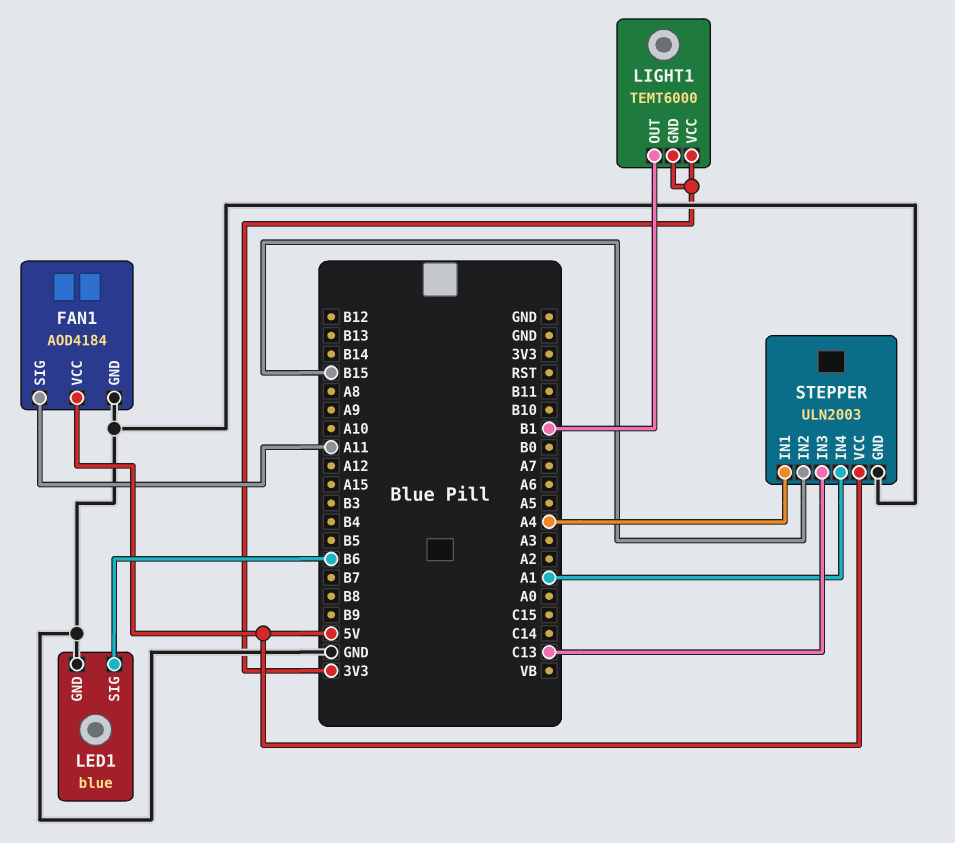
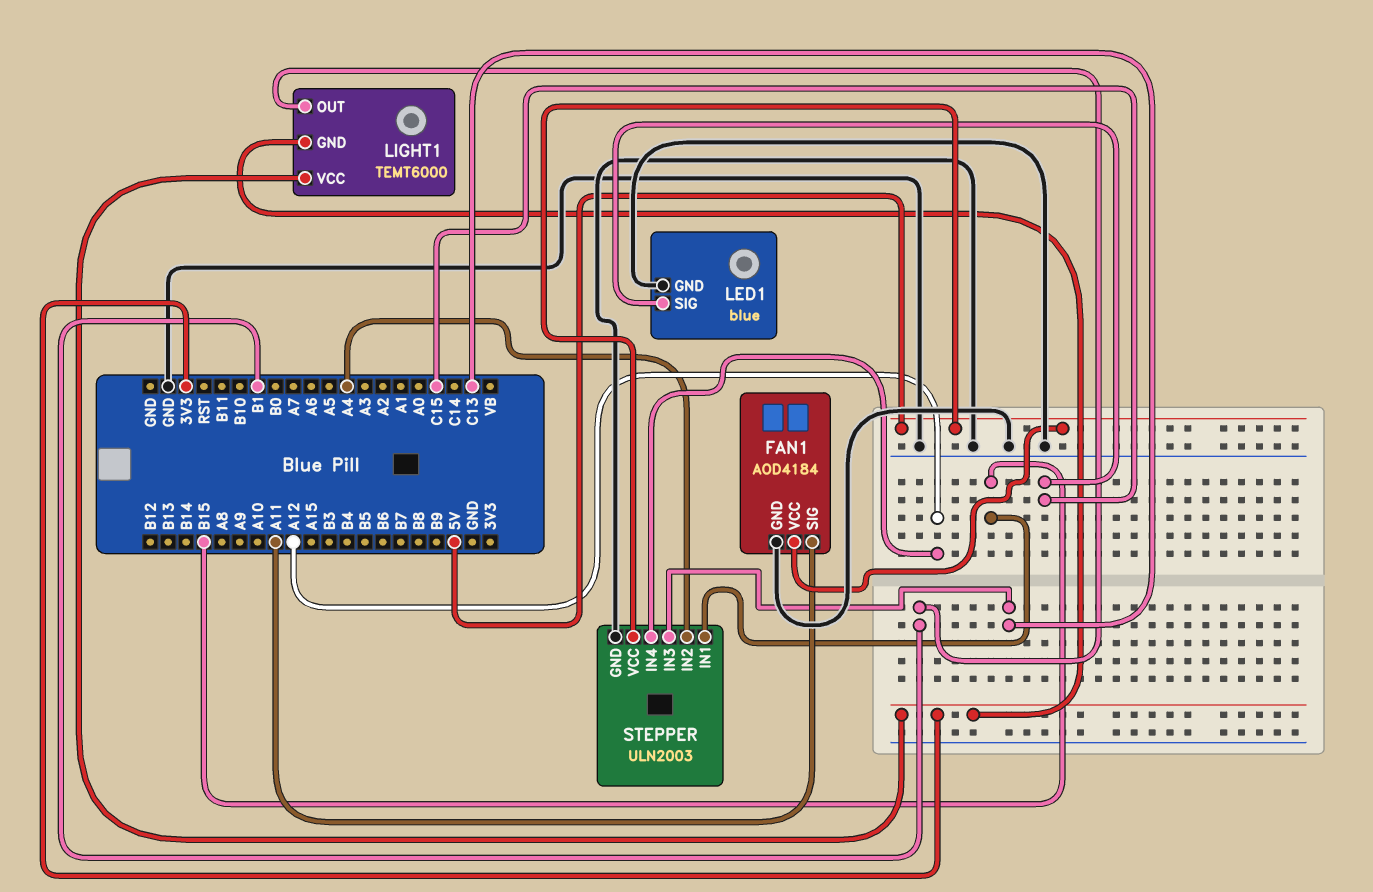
LED1 pin SIG: B6 -> C15
STEPPER pin IN1: A4 -> B15
STEPPER pin IN2: B15 -> A4
STEPPER pin IN4: A1 -> A12

